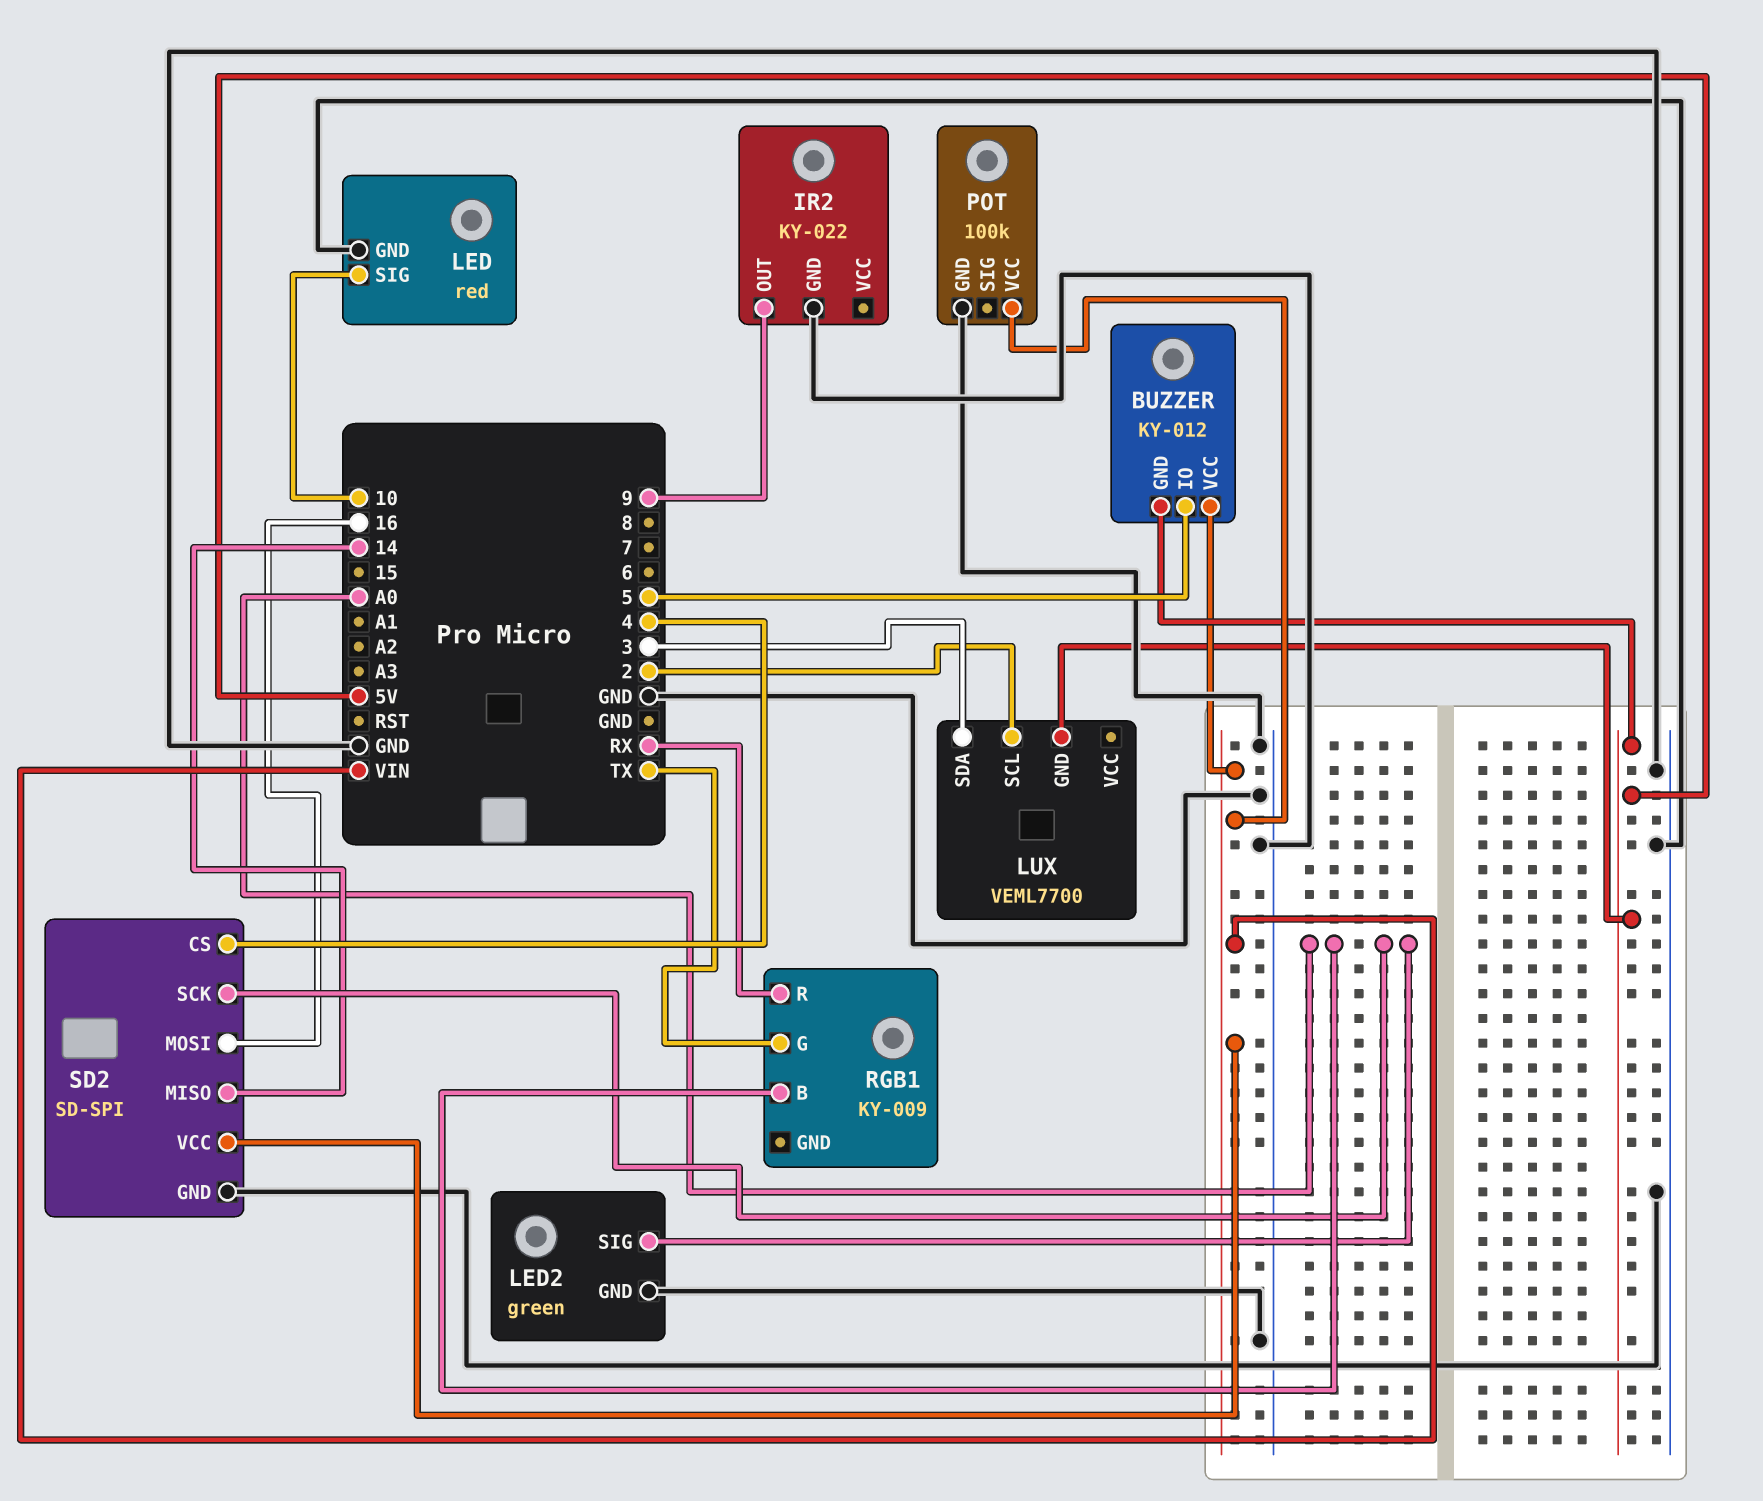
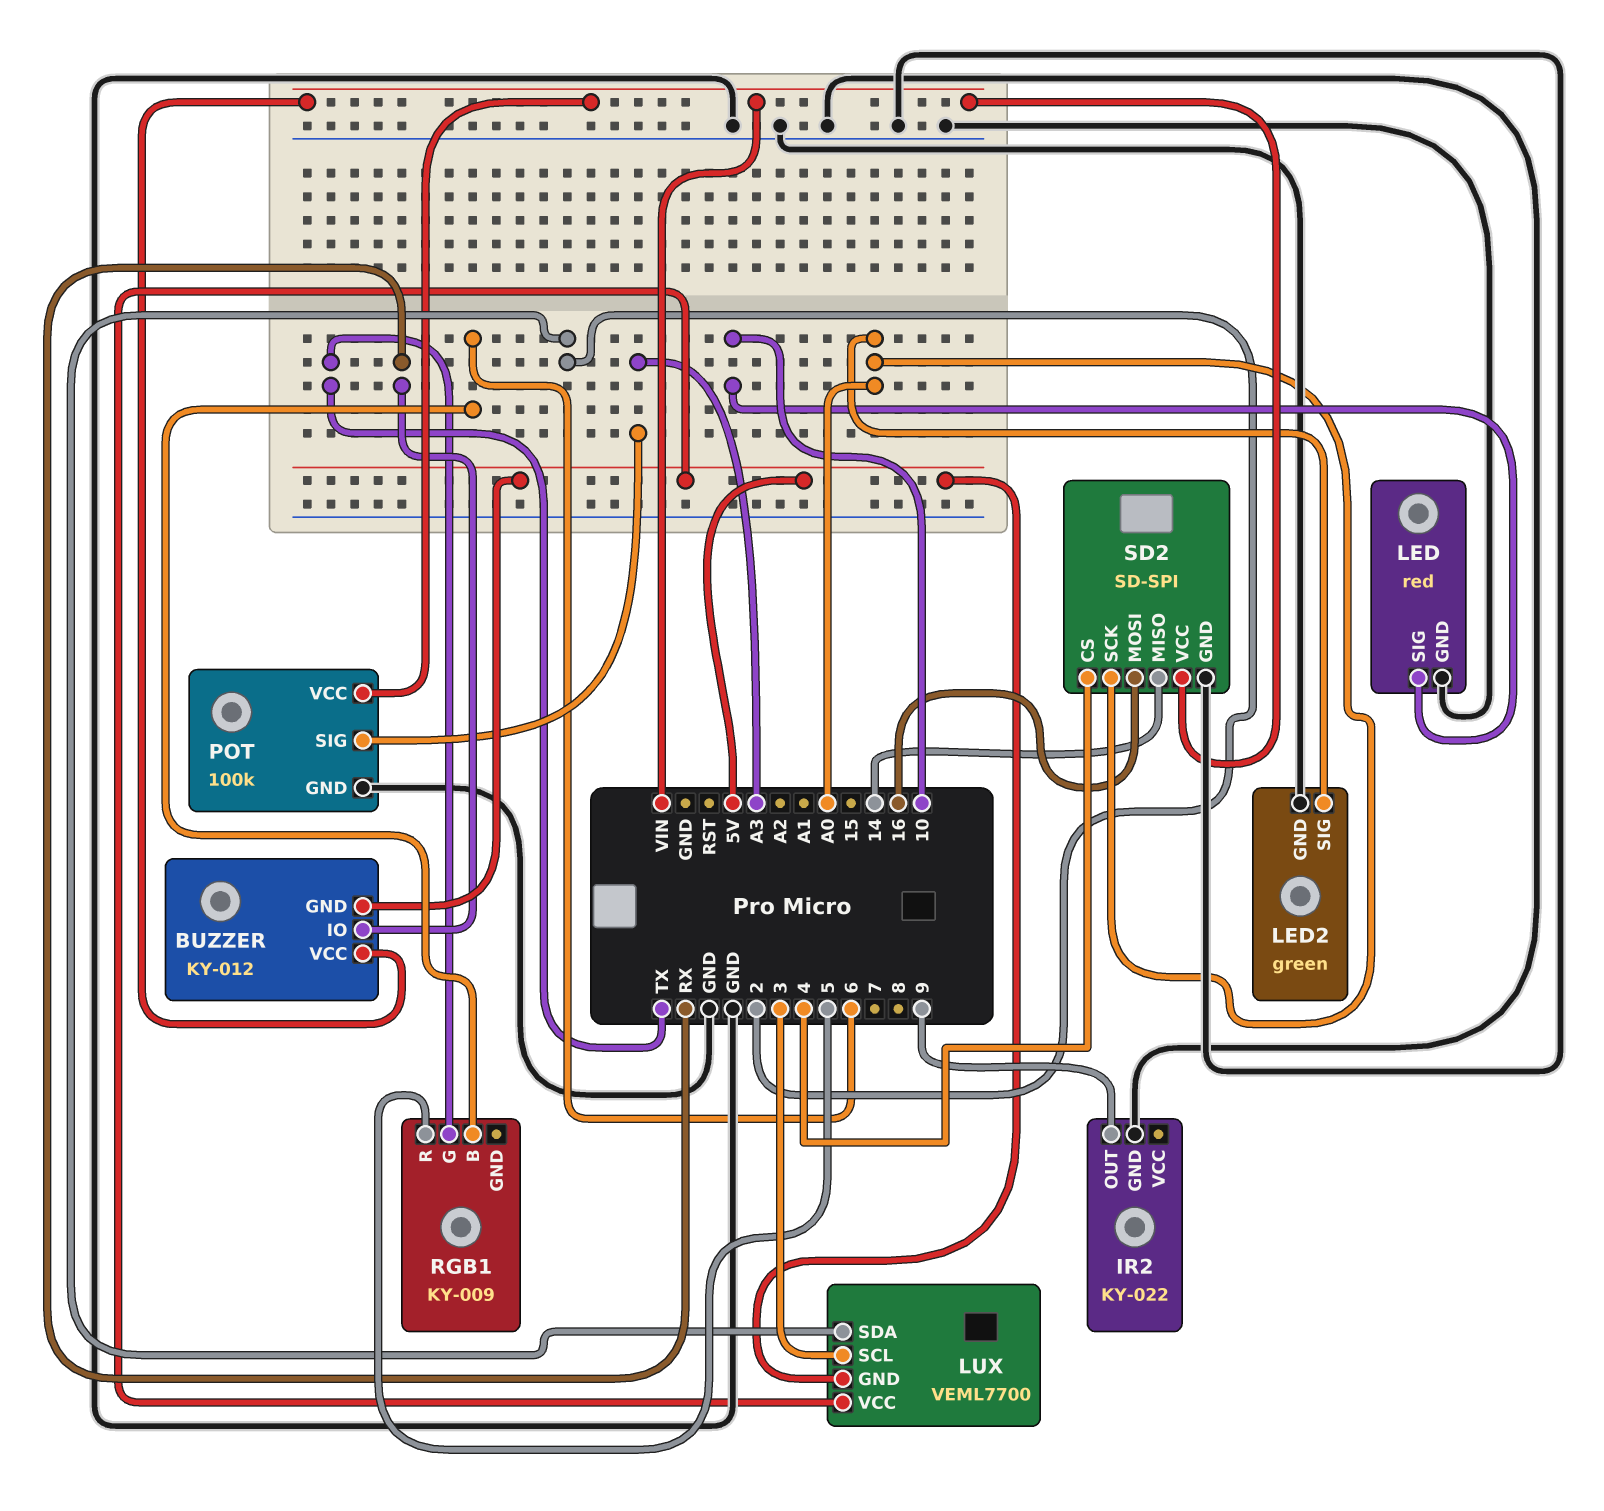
BUZZER pin IO: 5 -> RX
LUX pin SCL: 2 -> 3
LUX pin SDA: 3 -> 2
LUX pin VCC: none -> 5V
POT pin SIG: none -> A3
RGB1 pin B: A0 -> 6
RGB1 pin R: RX -> 5

